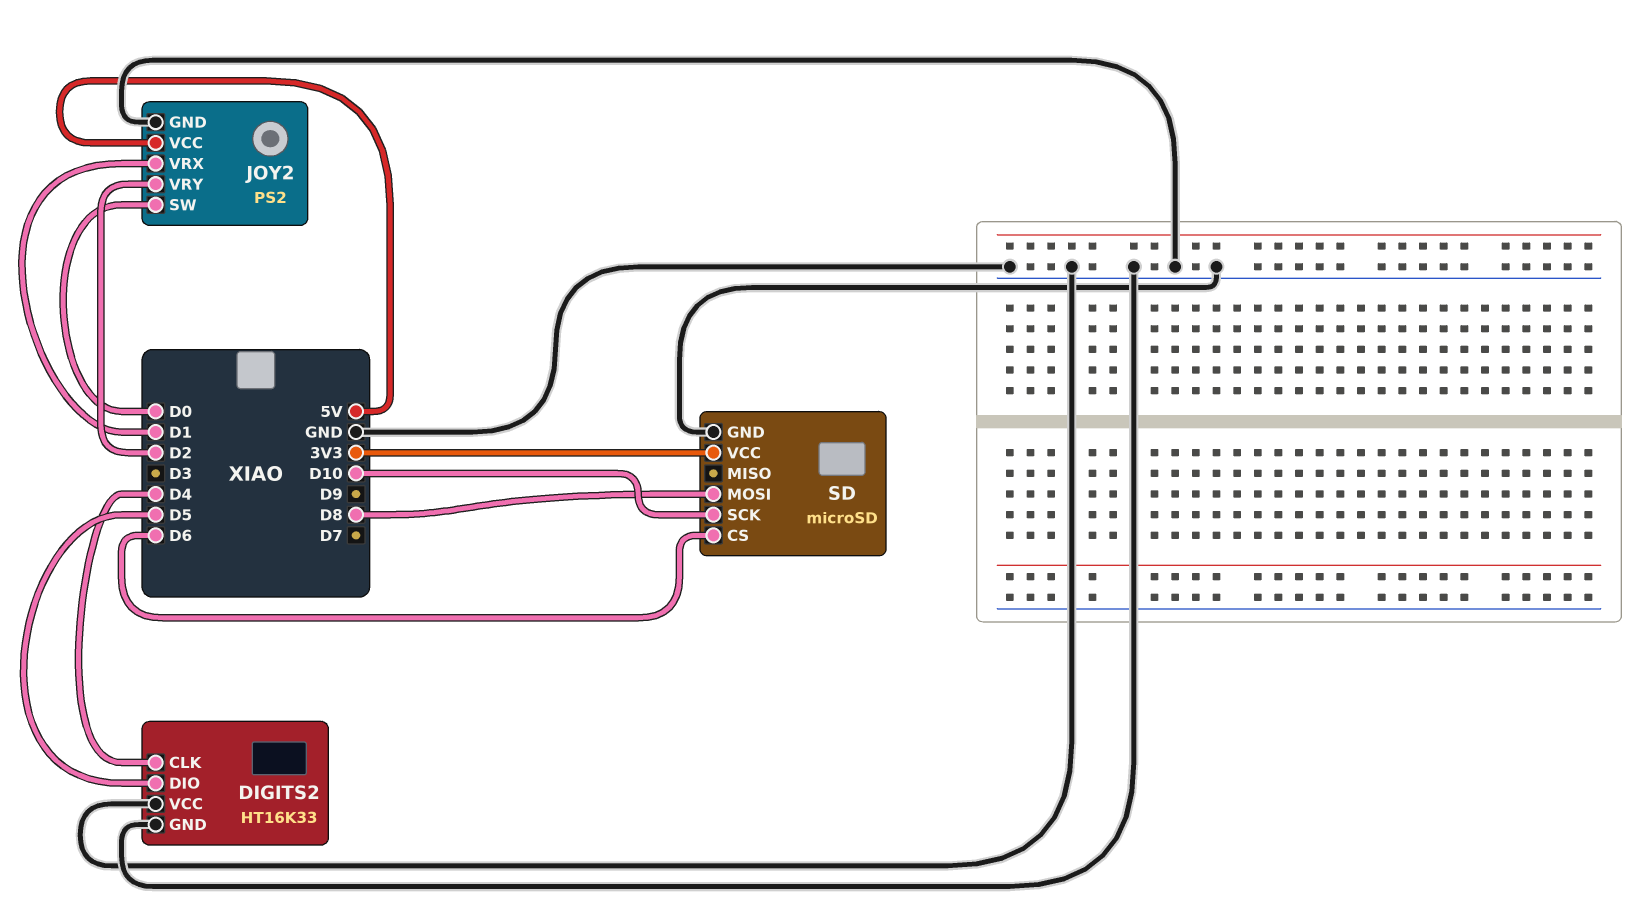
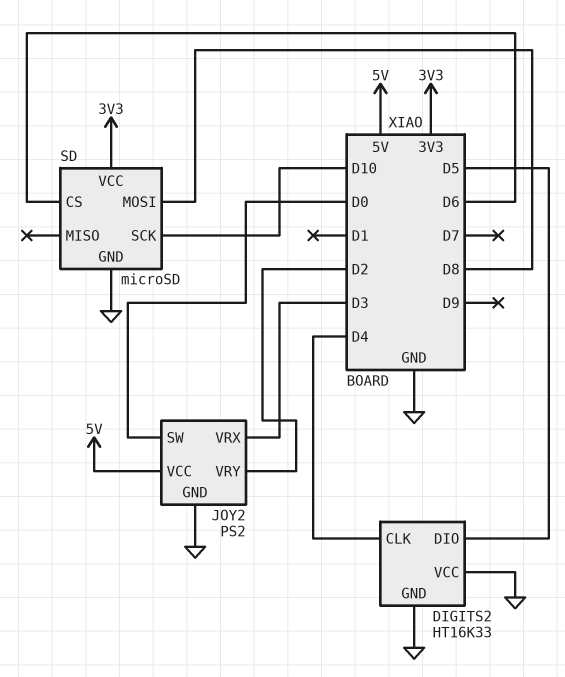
JOY2 pin VRX: D1 -> D3

